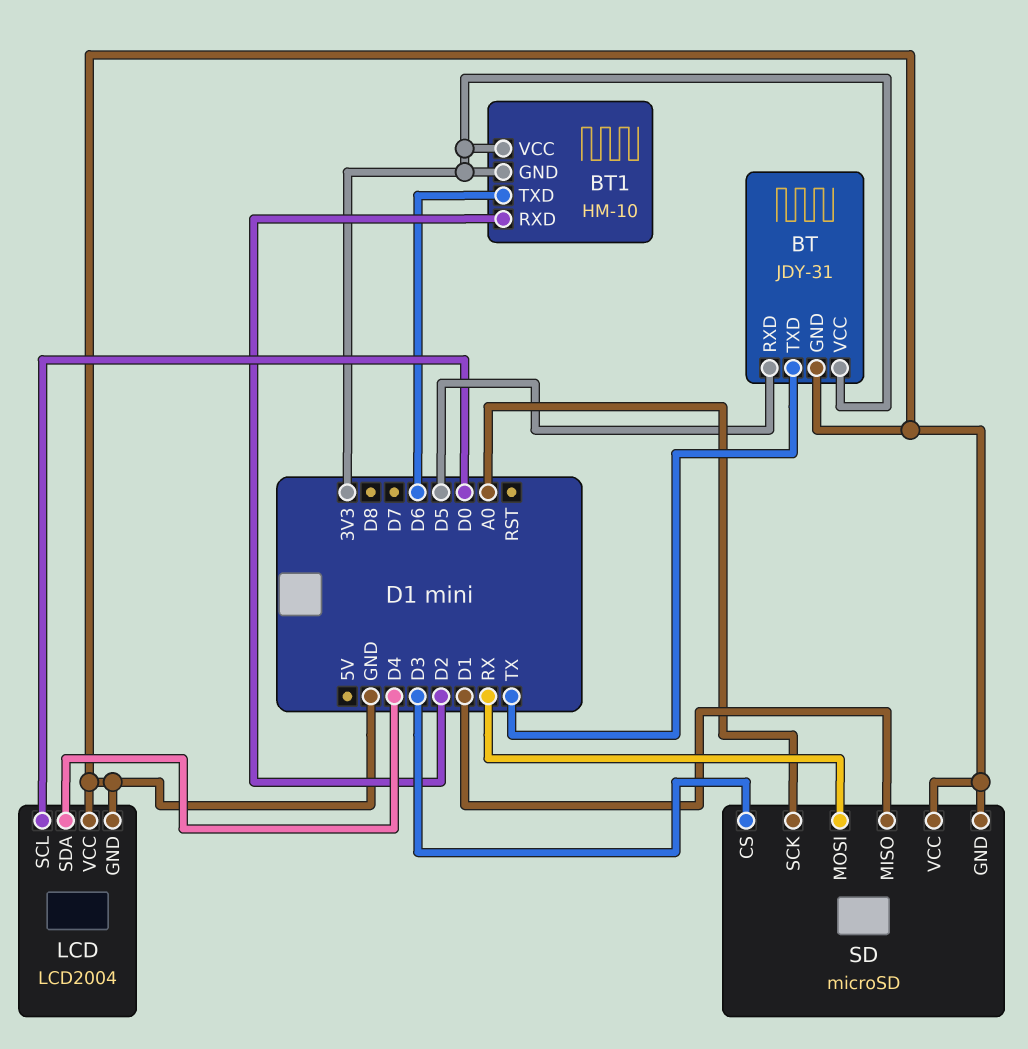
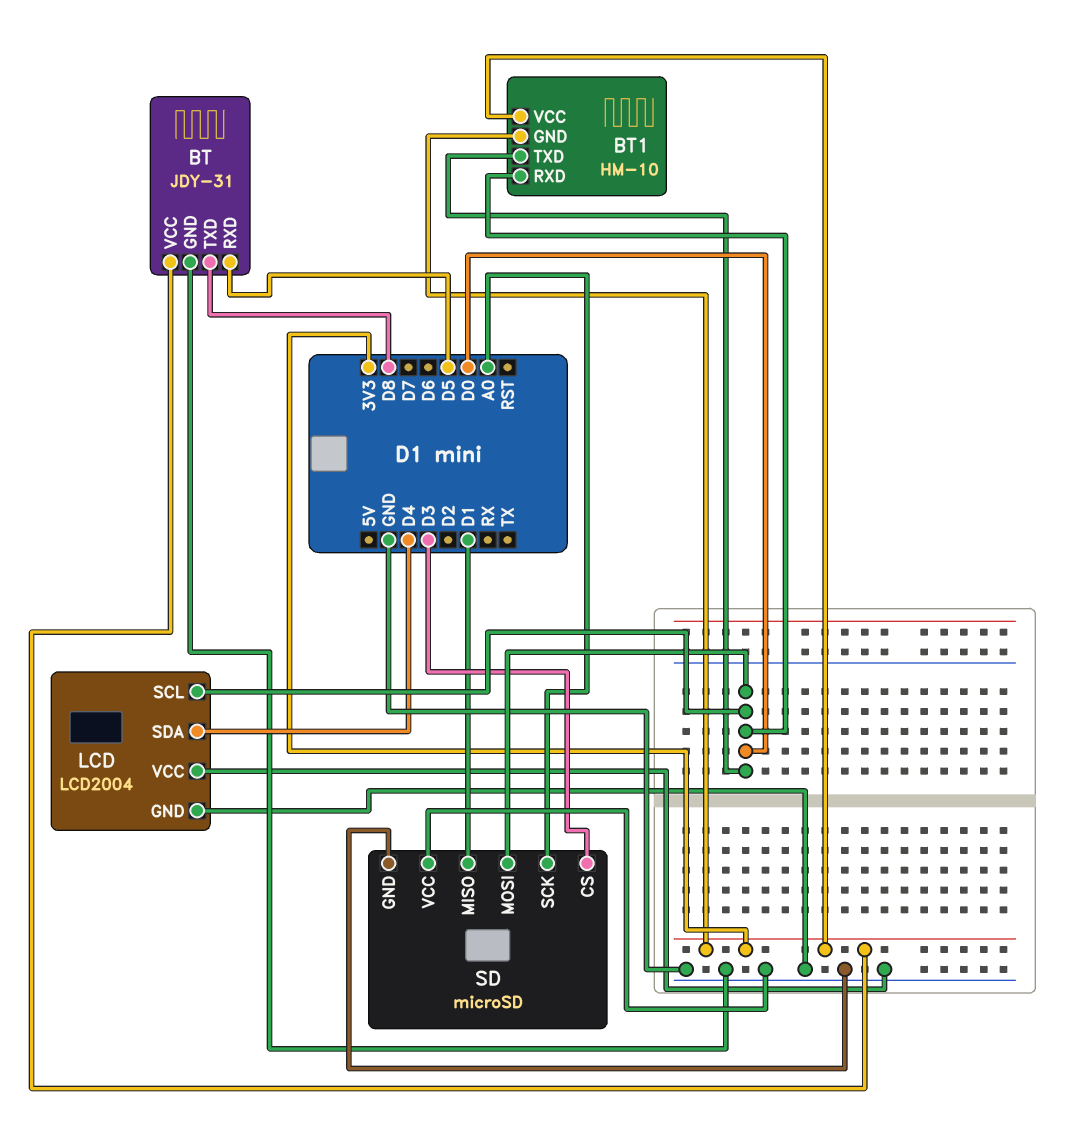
BT pin TXD: TX -> D8
BT1 pin RXD: D2 -> D0
BT1 pin TXD: D6 -> D0
SD pin MOSI: RX -> D0

